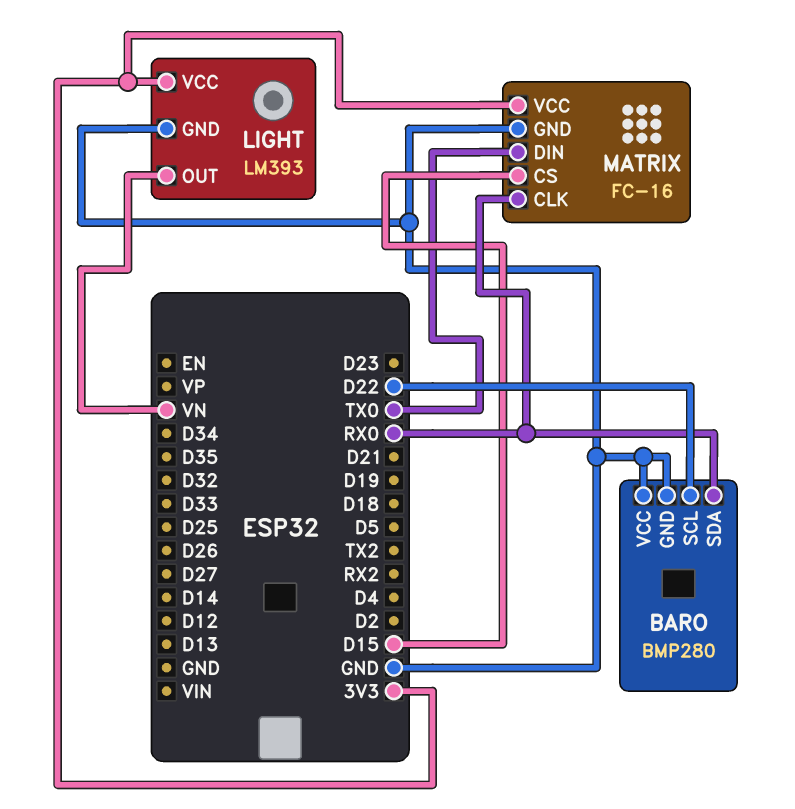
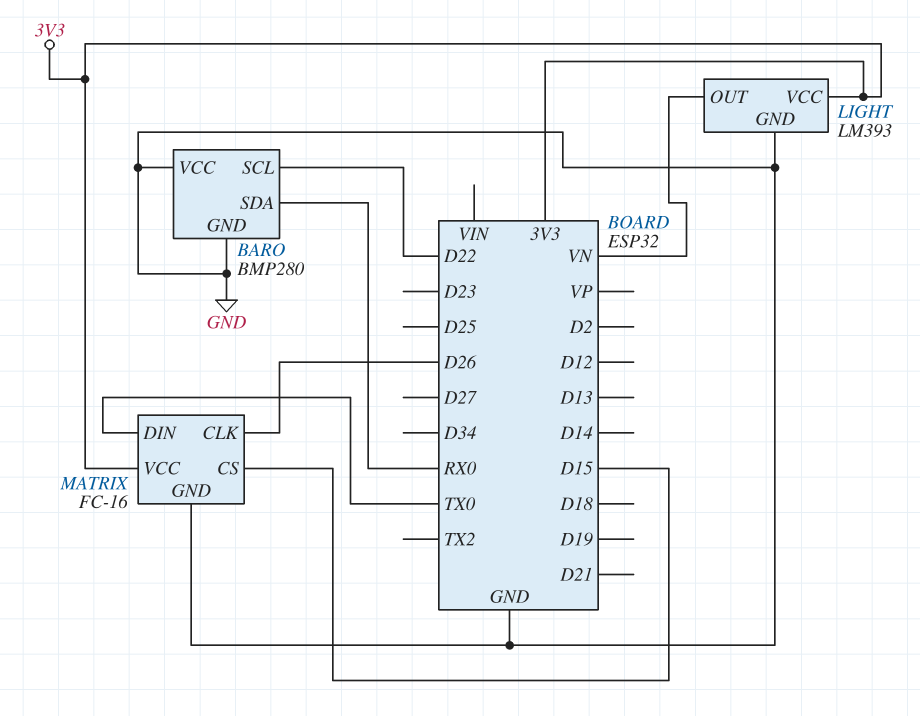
MATRIX pin CLK: RX0 -> D26

